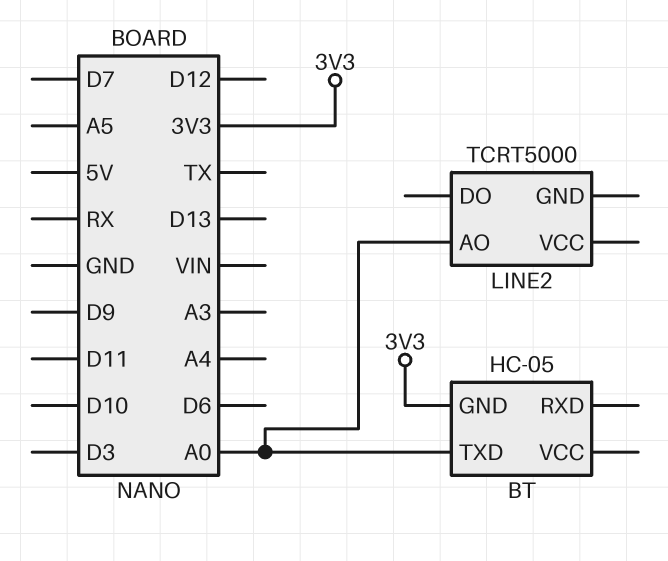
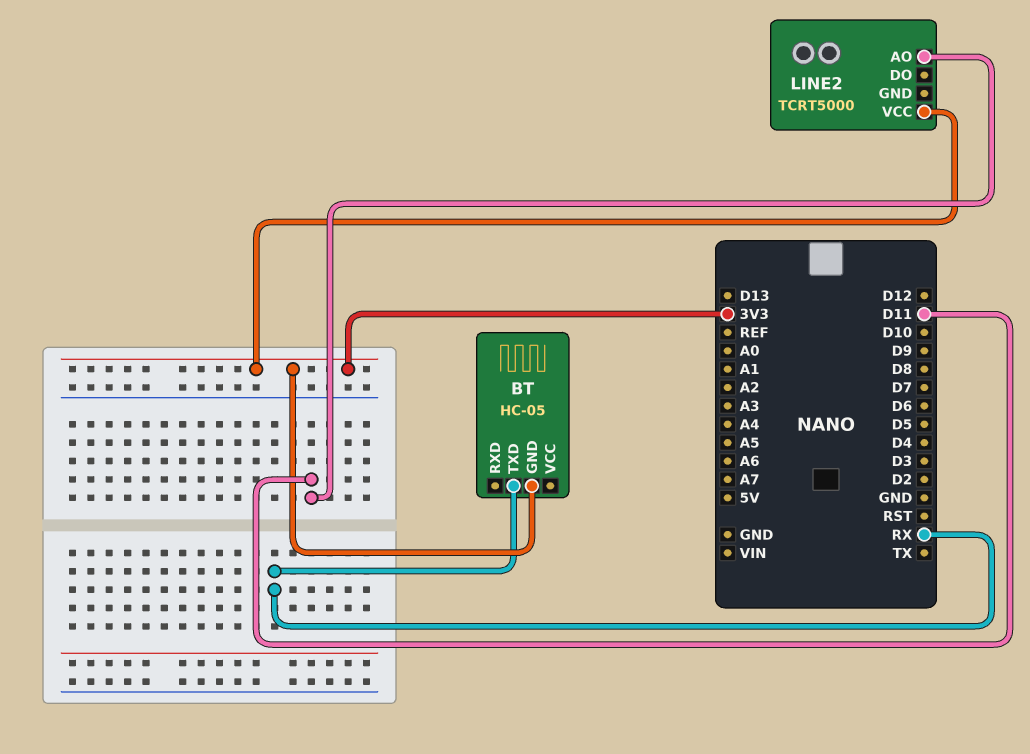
BT pin TXD: A0 -> RX
LINE2 pin AO: A0 -> D11
LINE2 pin VCC: none -> 3V3

